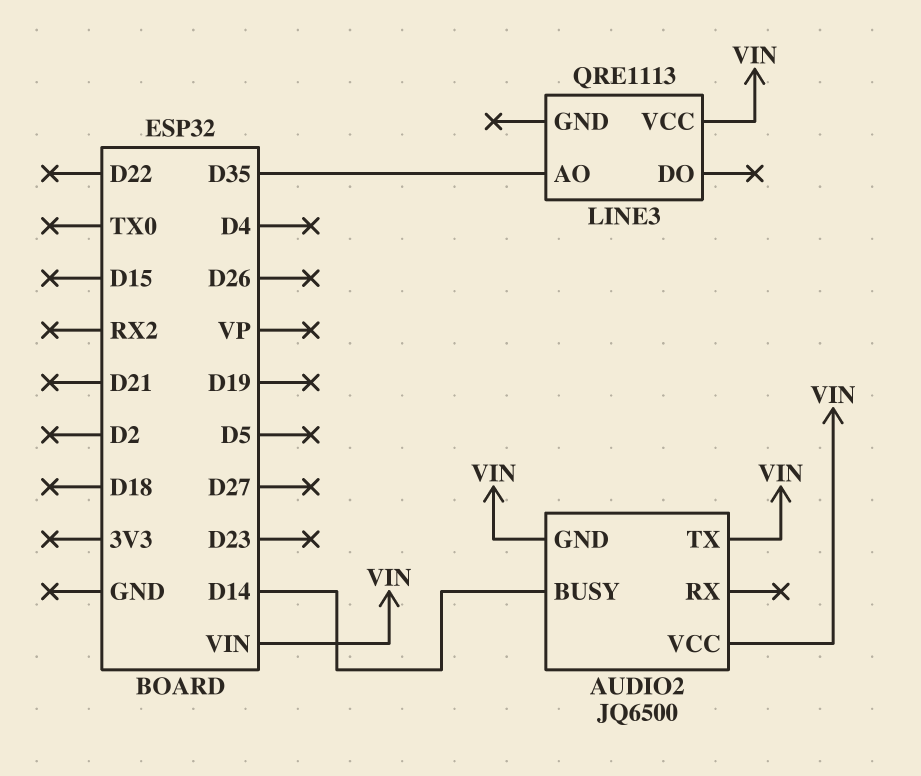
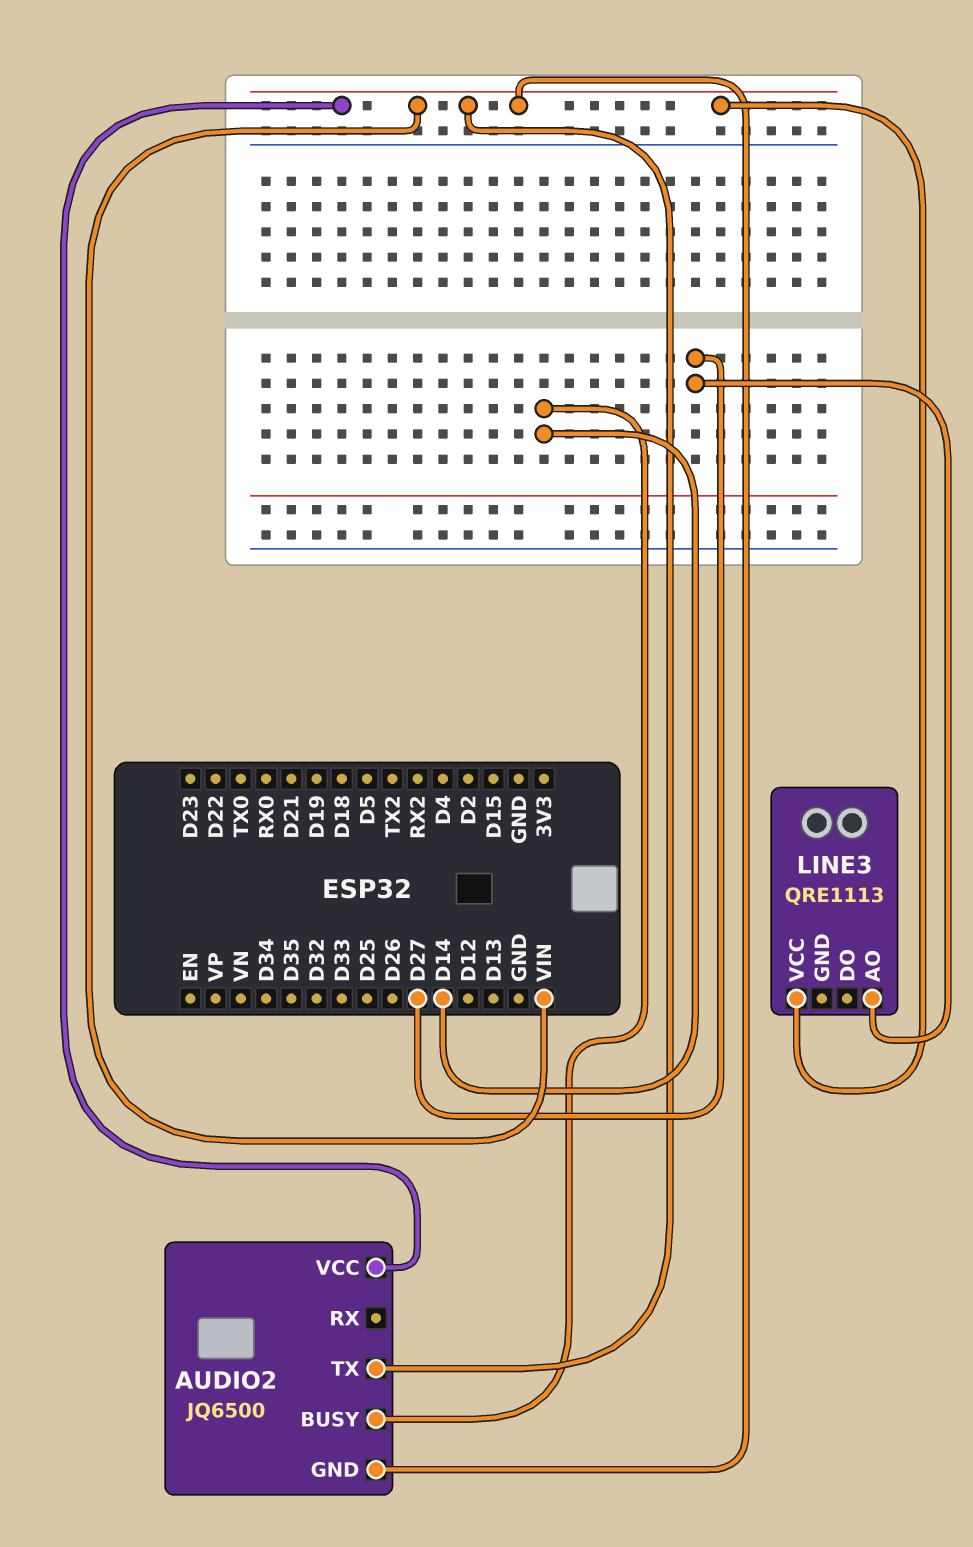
LINE3 pin AO: D35 -> D27

